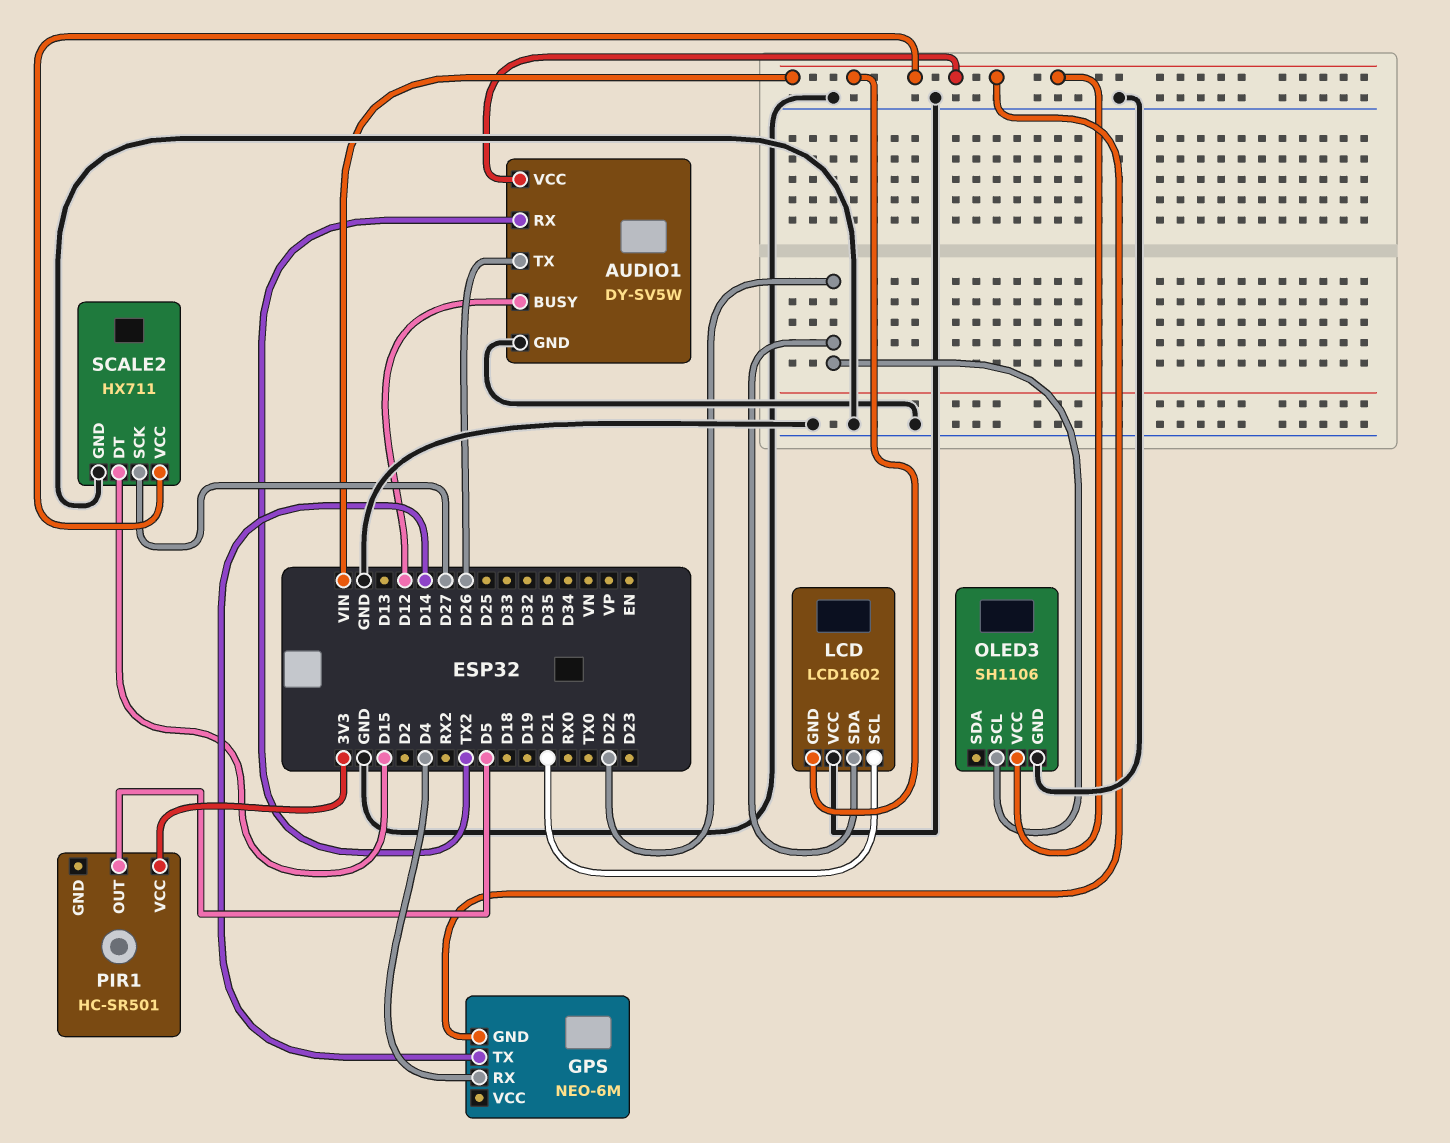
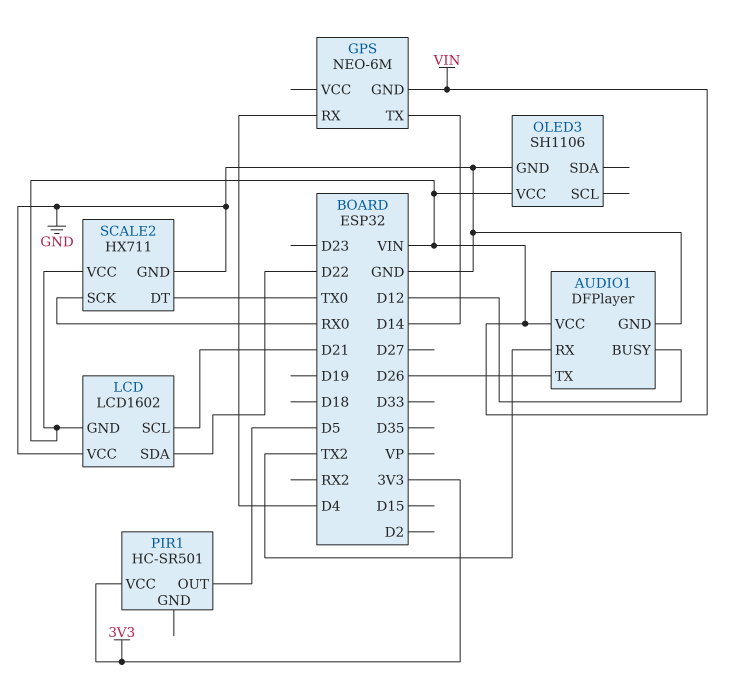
AUDIO1: DY-SV5W -> DFPlayer
OLED3 pin SCL: D22 -> none
SCALE2 pin DT: D15 -> TX0
SCALE2 pin SCK: D27 -> RX0

